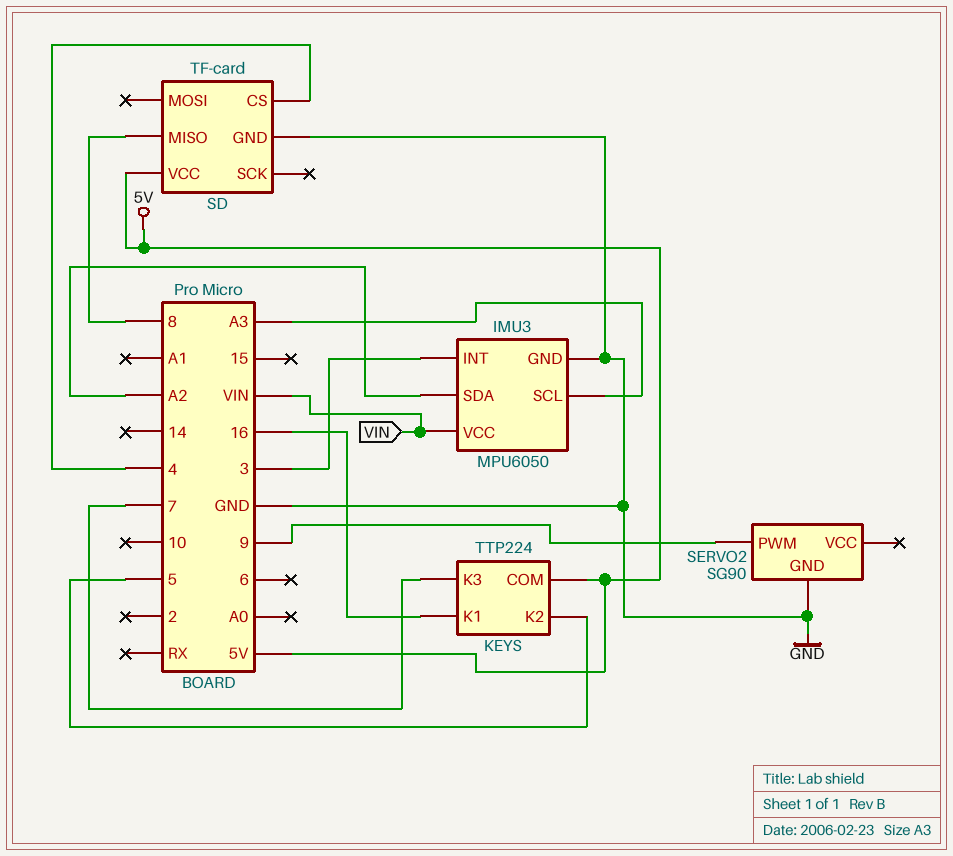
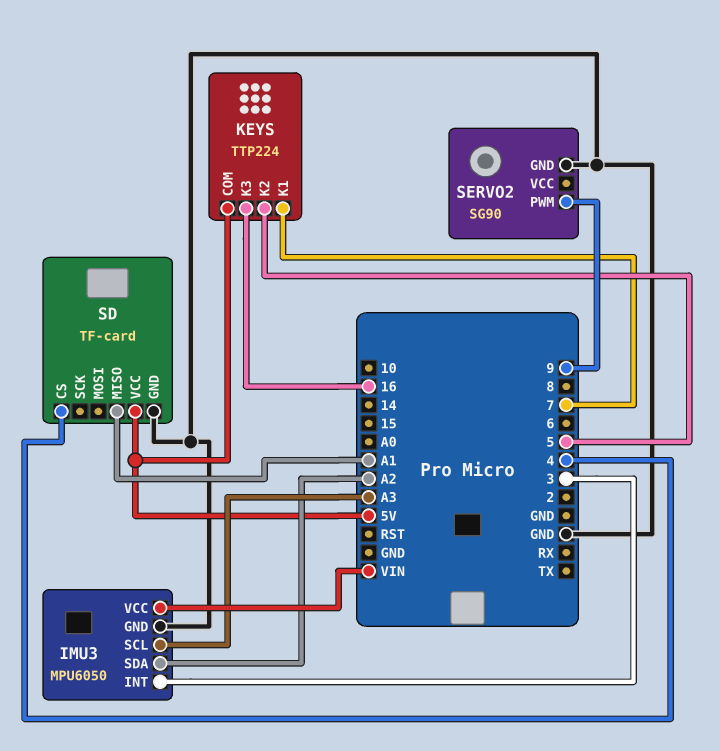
KEYS pin K1: 16 -> 7
KEYS pin K3: 7 -> 16
SD pin MISO: 8 -> A1

